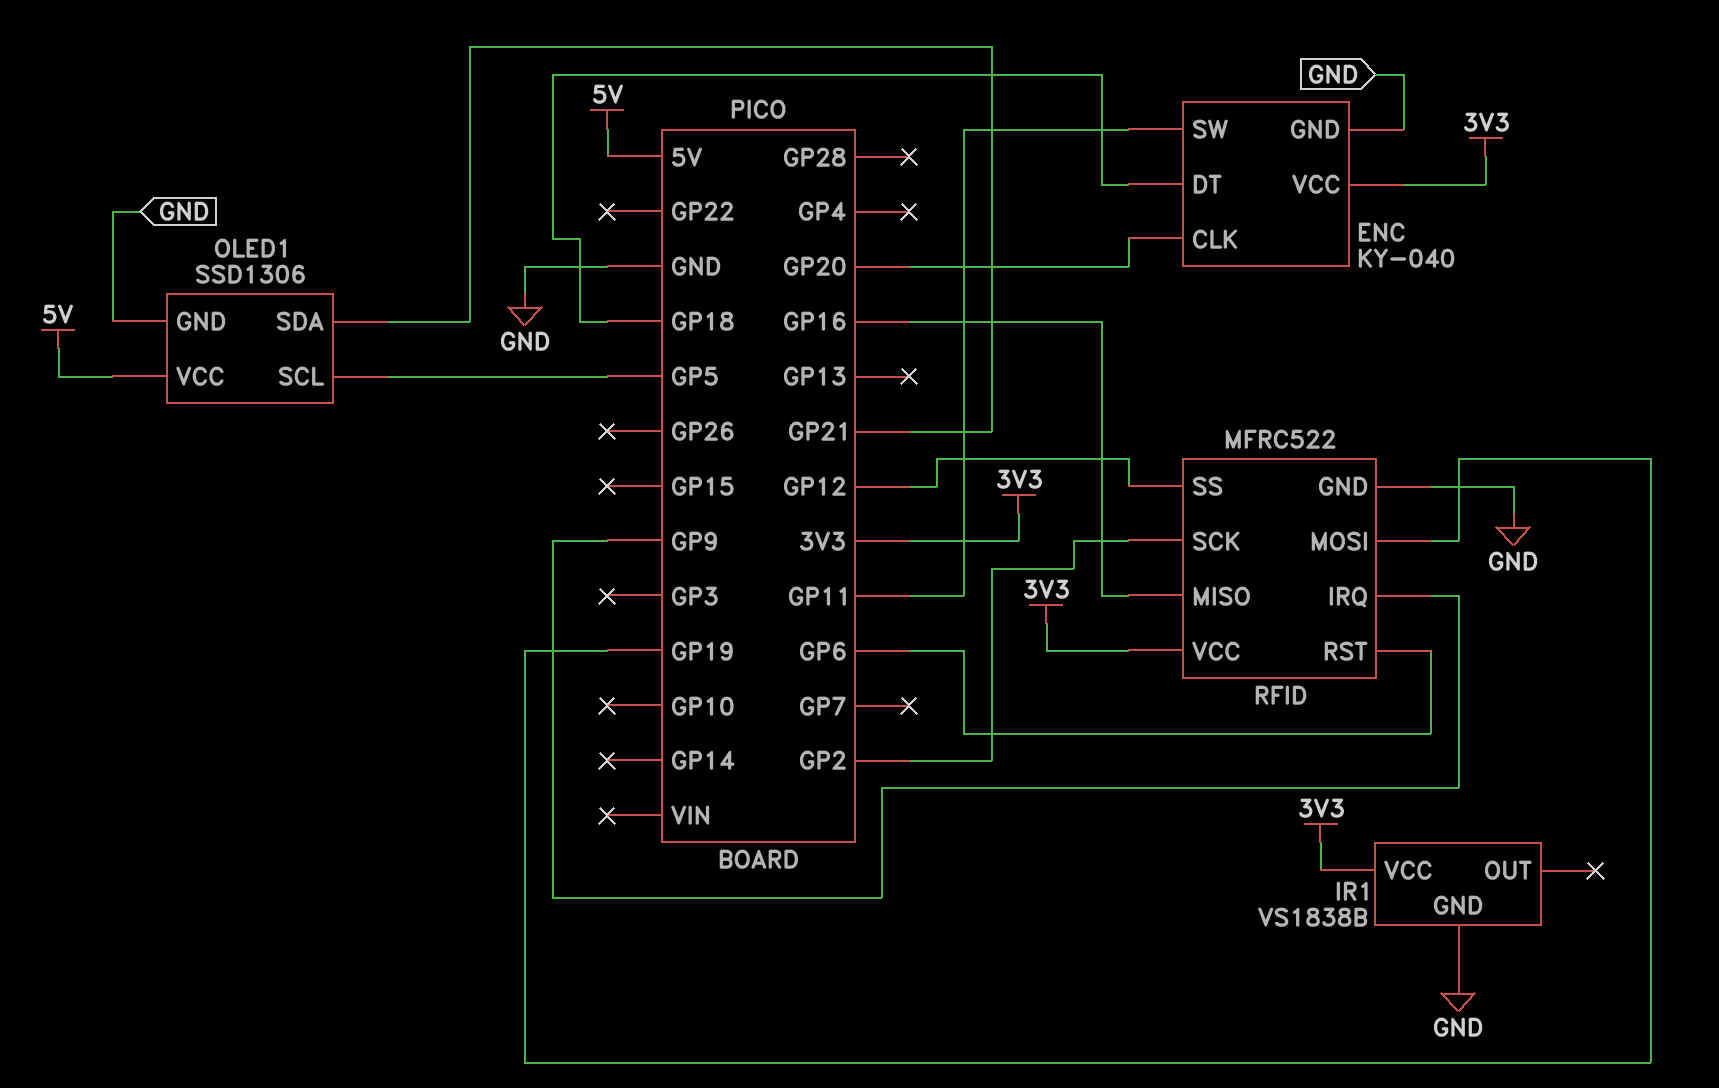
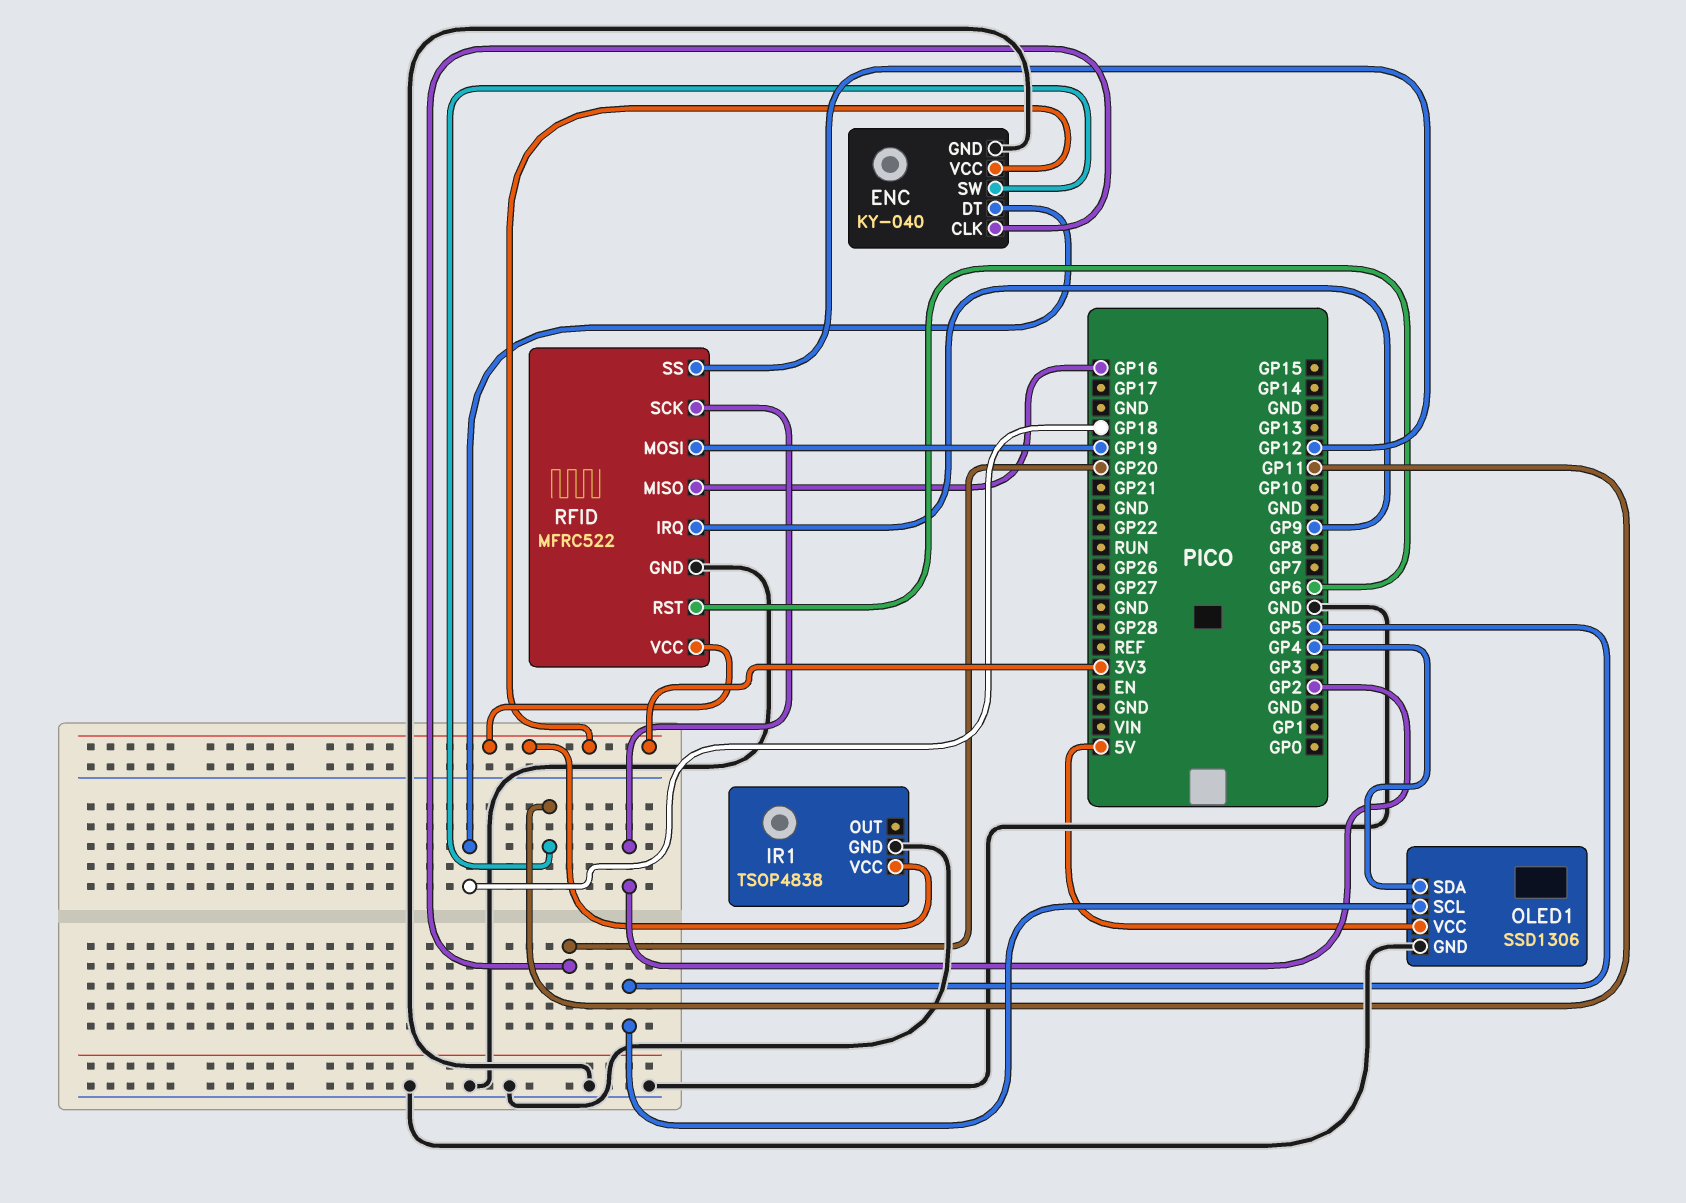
IR1: VS1838B -> TSOP4838
OLED1 pin SDA: GP21 -> GP4

